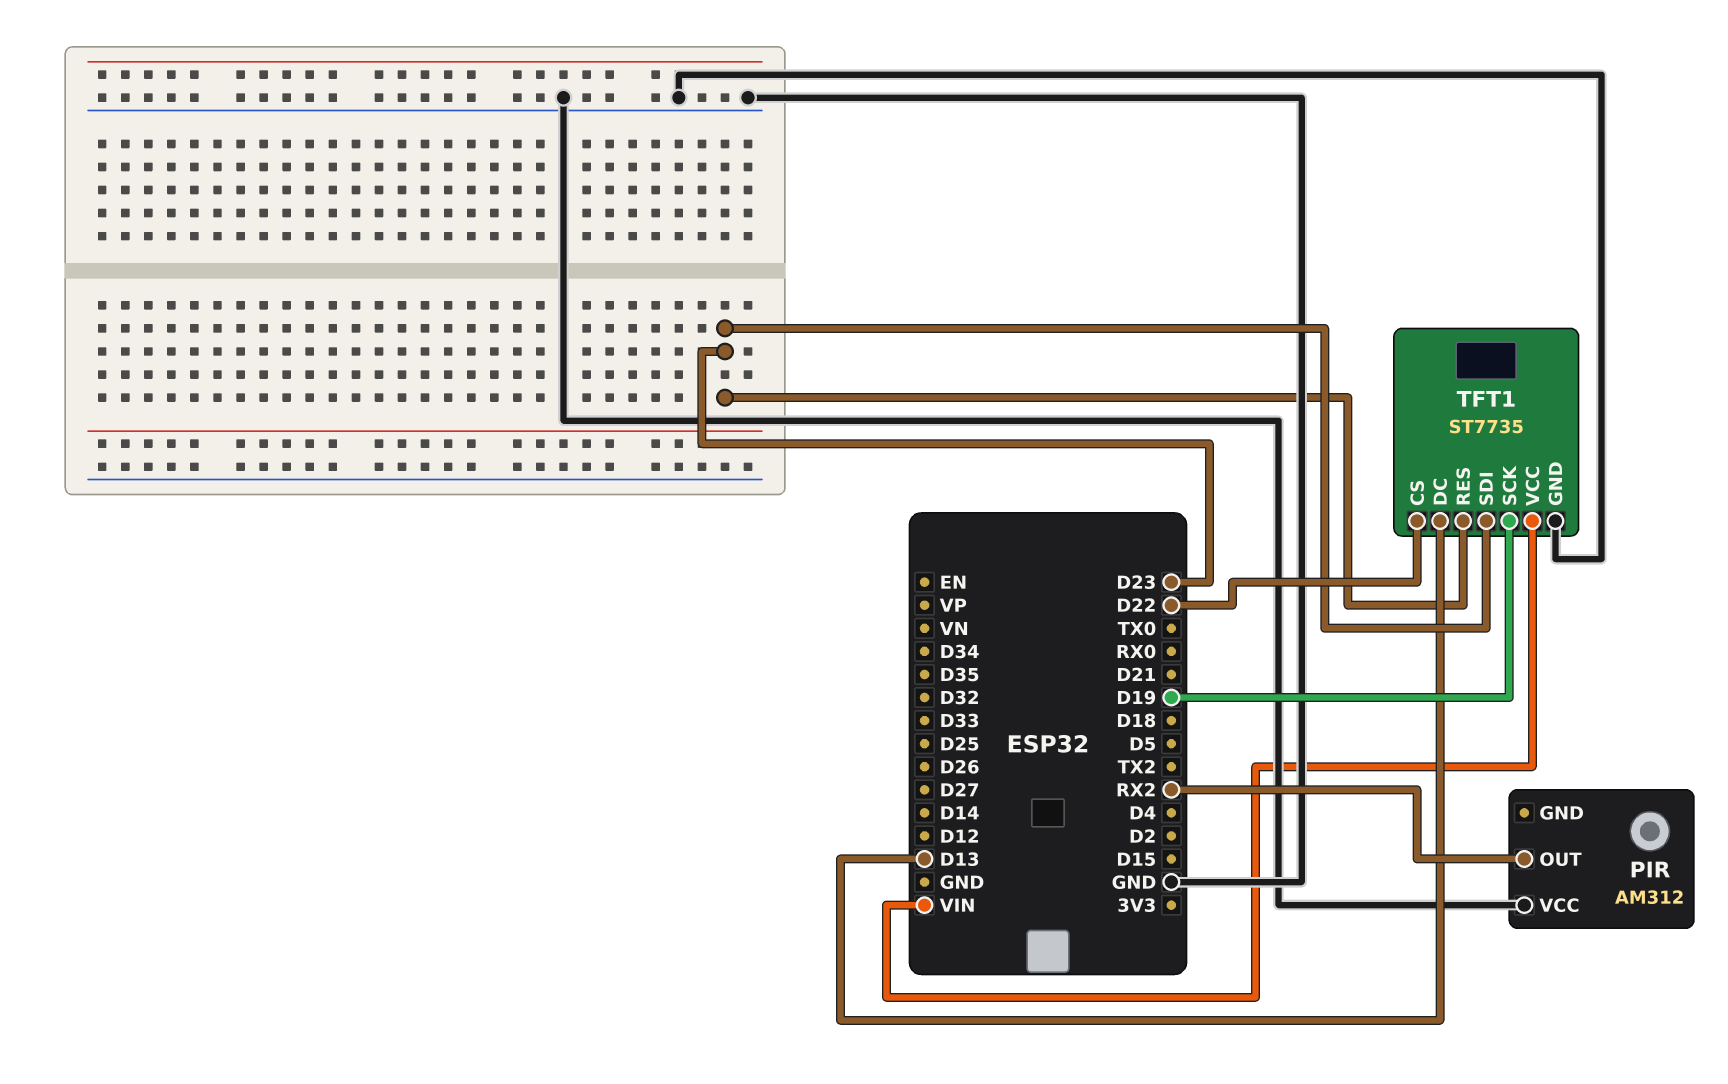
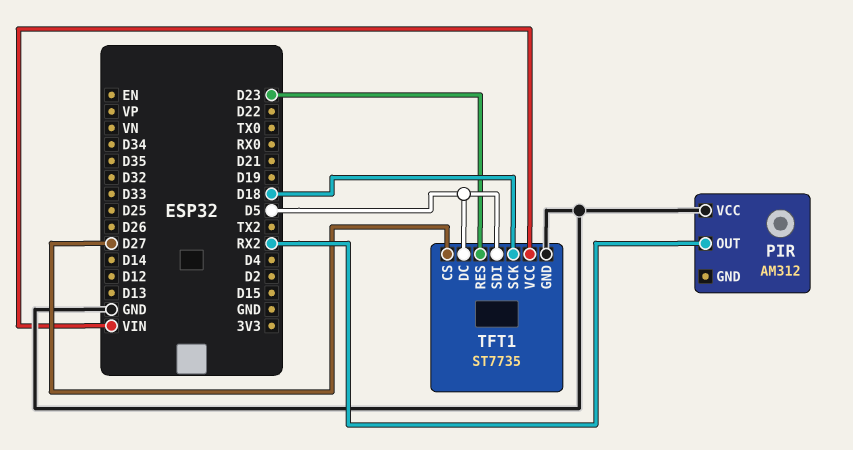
TFT1 pin CS: D22 -> D27
TFT1 pin DC: D13 -> D5
TFT1 pin SCK: D19 -> D18
TFT1 pin SDI: D23 -> D5

